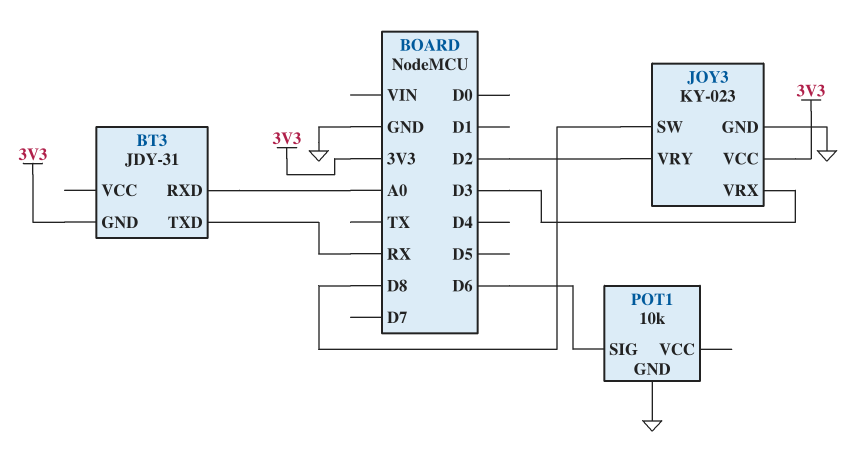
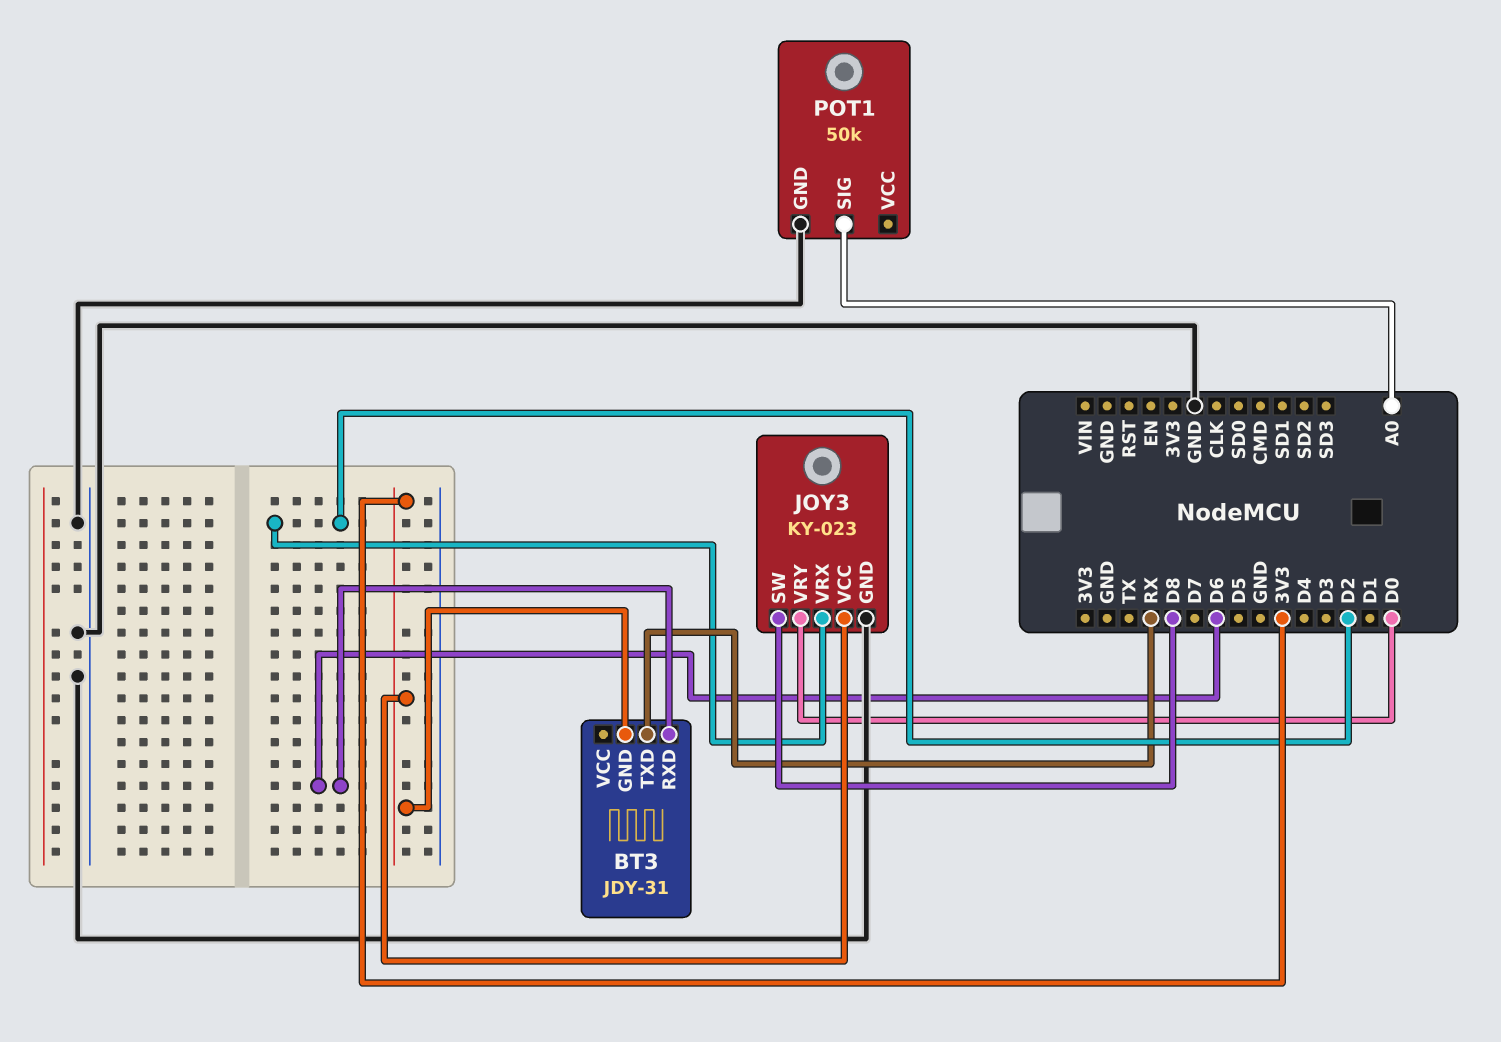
BT3 pin RXD: A0 -> D6
JOY3 pin VRX: D3 -> D2
JOY3 pin VRY: D2 -> D0
POT1: 10k -> 50k
POT1 pin SIG: D6 -> A0

